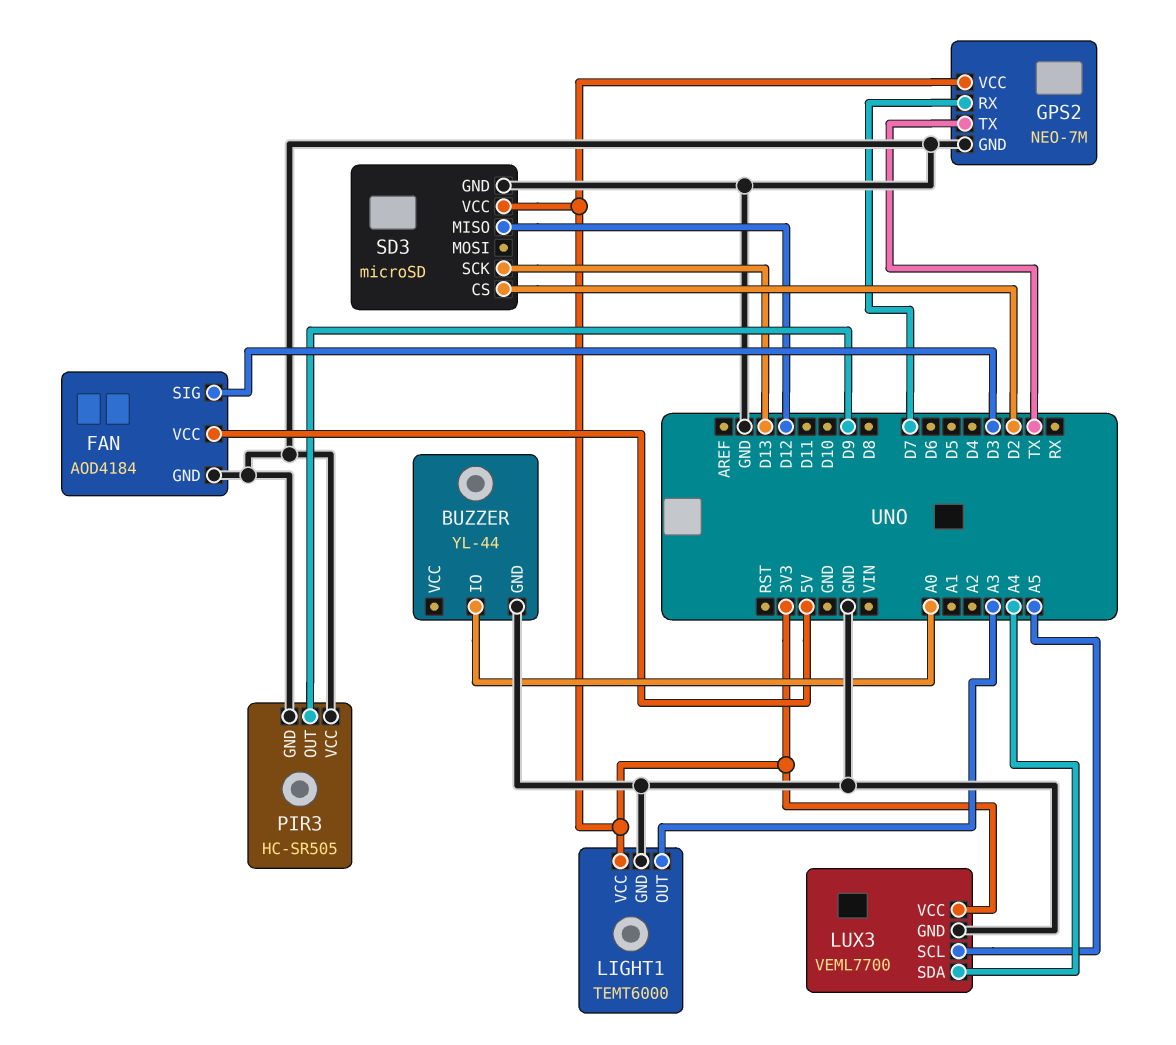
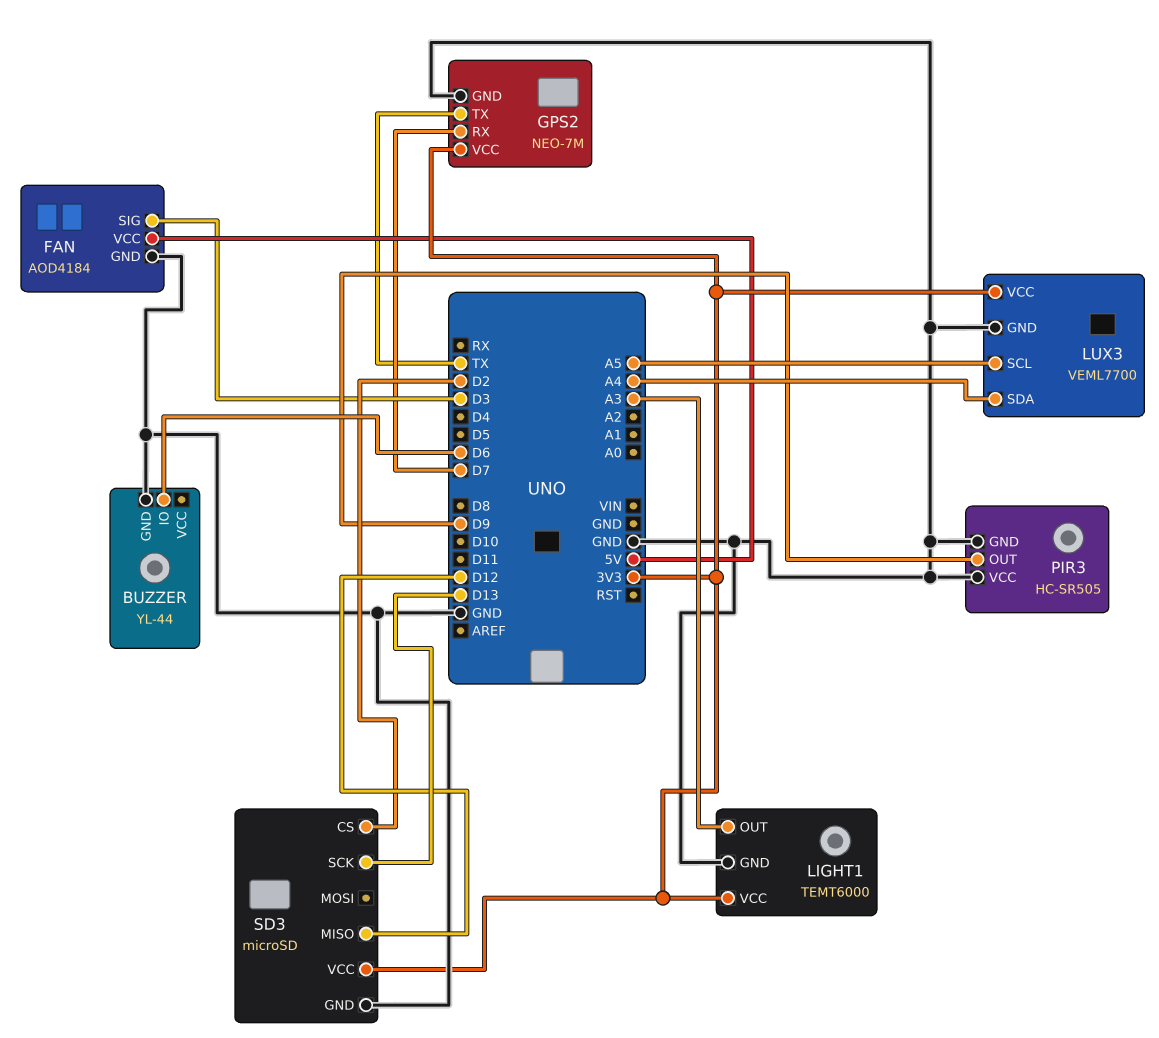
BUZZER pin IO: A0 -> D6

